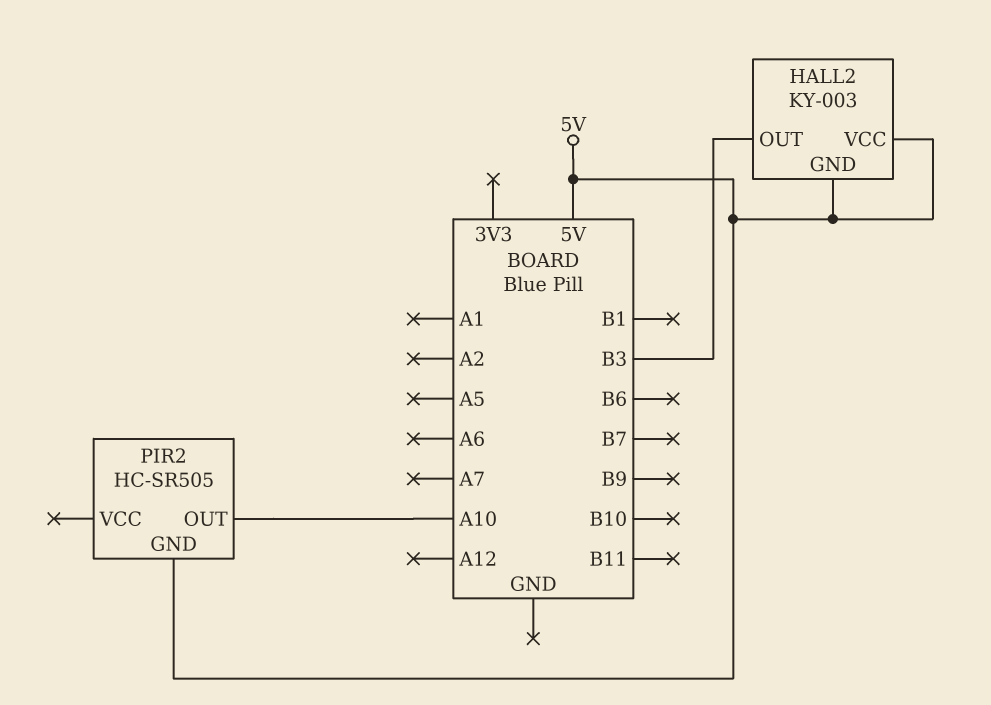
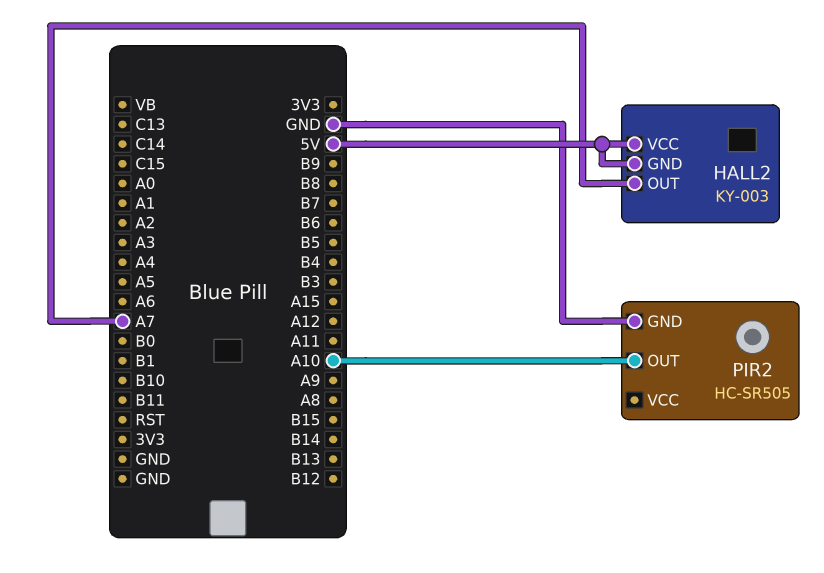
HALL2 pin OUT: B3 -> A7
PIR2 pin GND: 5V -> GND

